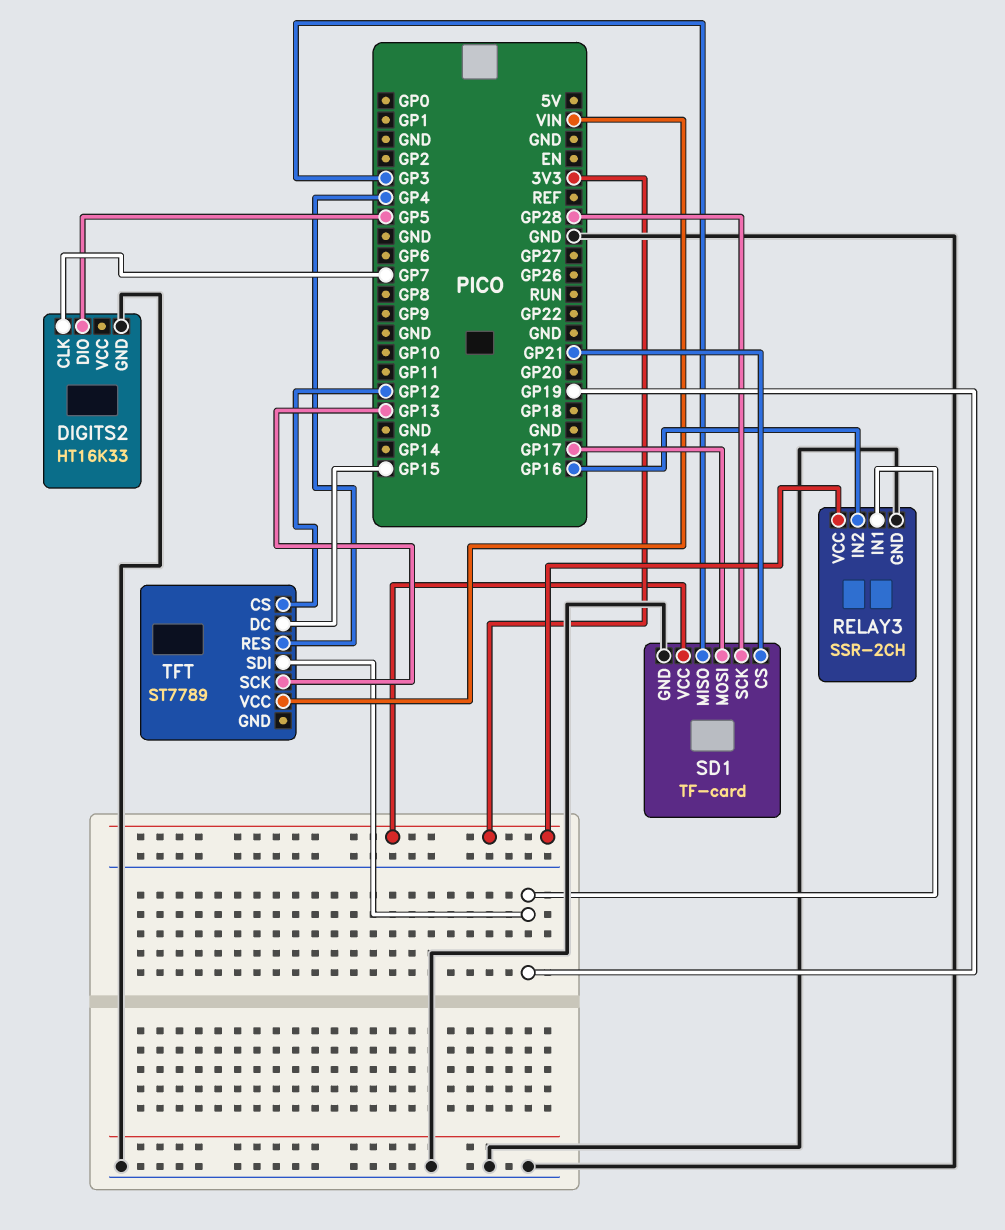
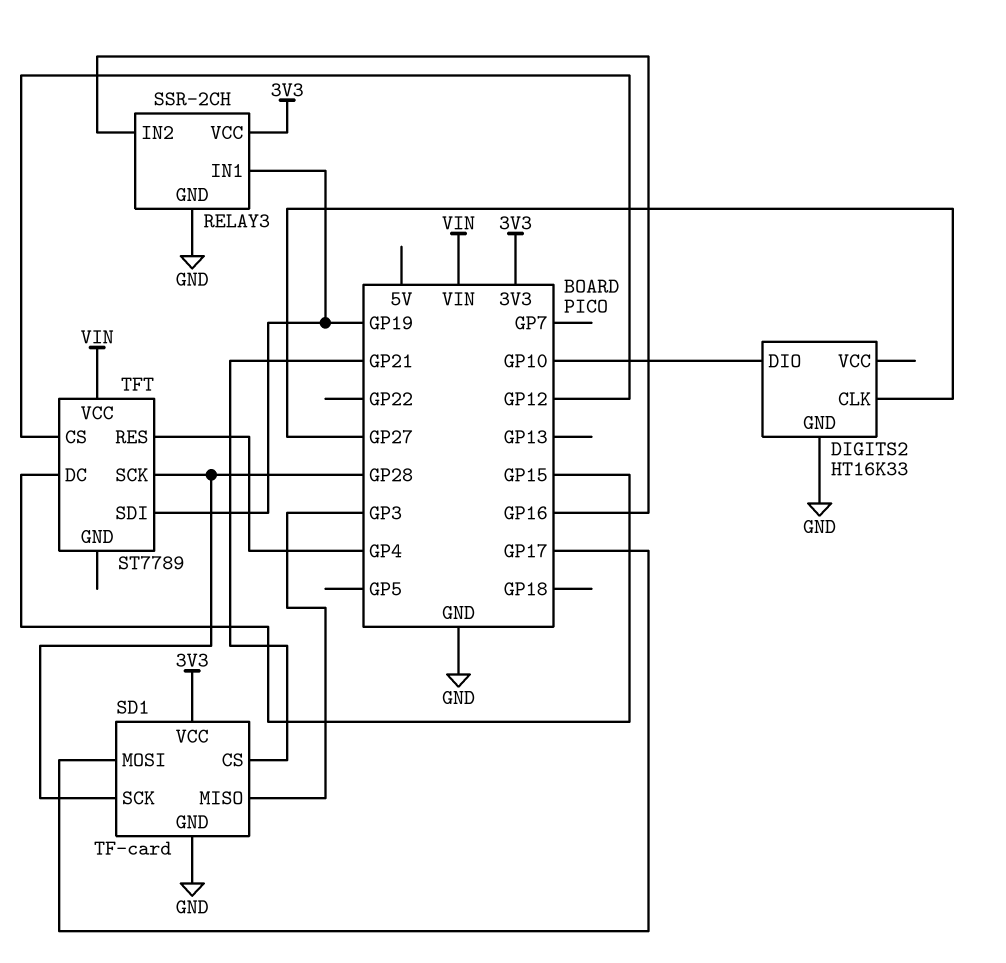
DIGITS2 pin CLK: GP7 -> GP27
DIGITS2 pin DIO: GP5 -> GP10
TFT pin SCK: GP13 -> GP28

